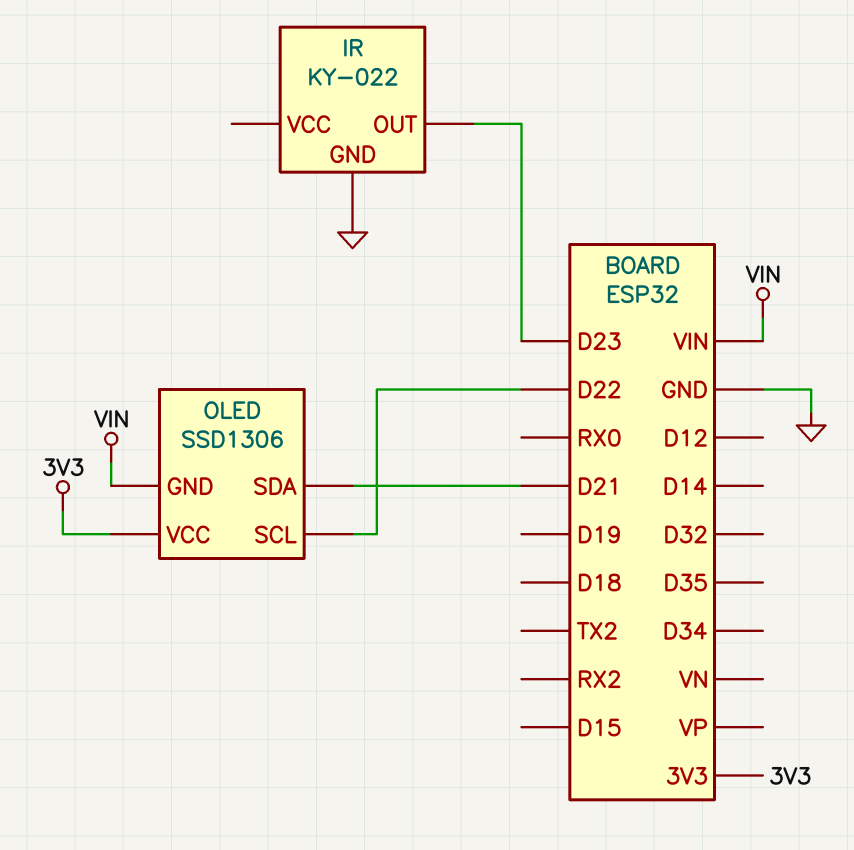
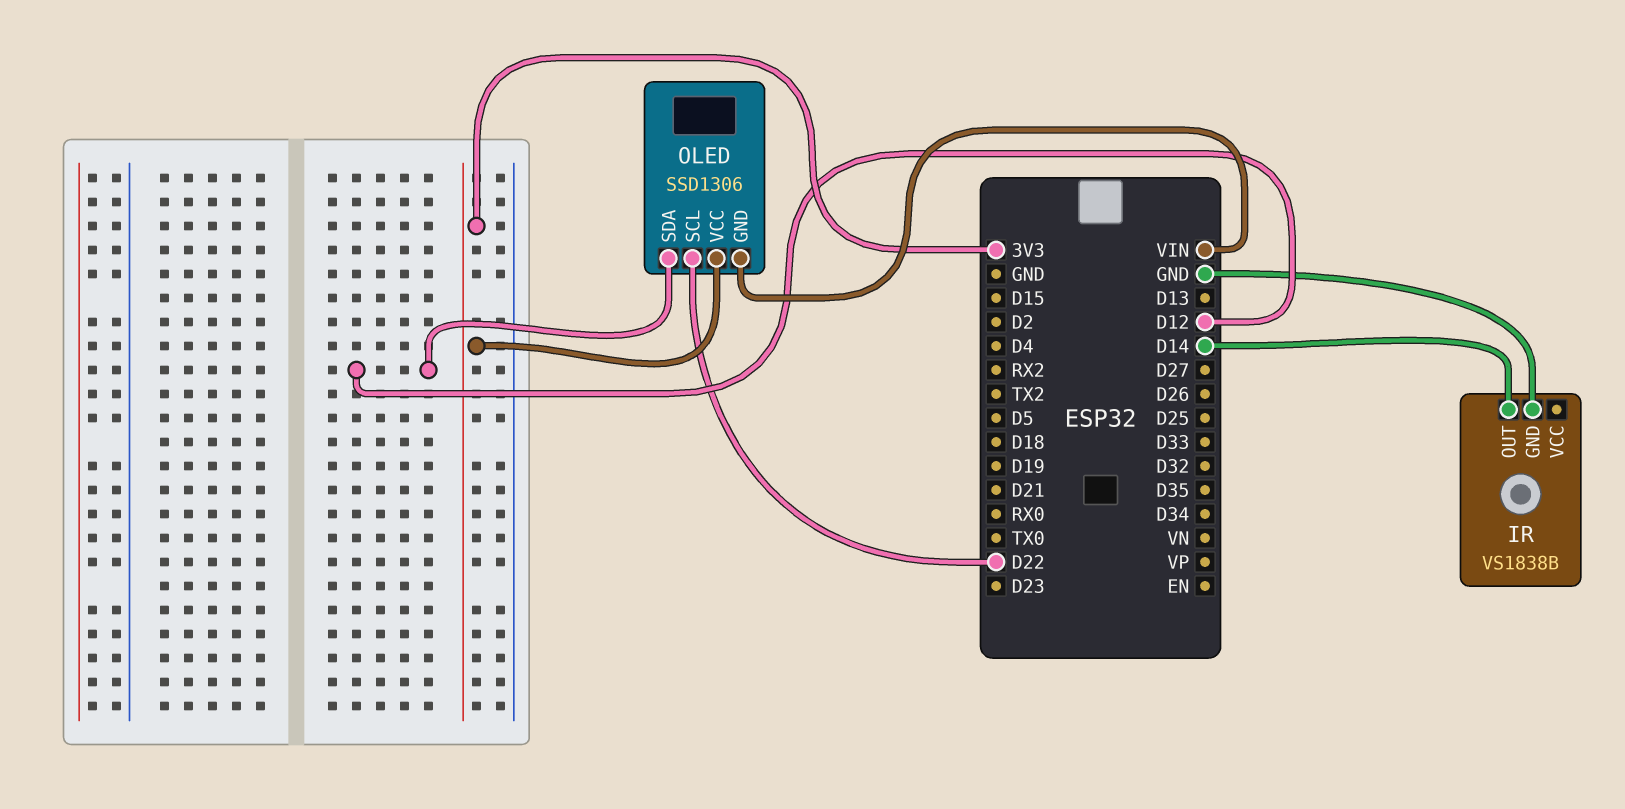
IR: KY-022 -> VS1838B
IR pin OUT: D23 -> D14
OLED pin SDA: D21 -> D12

